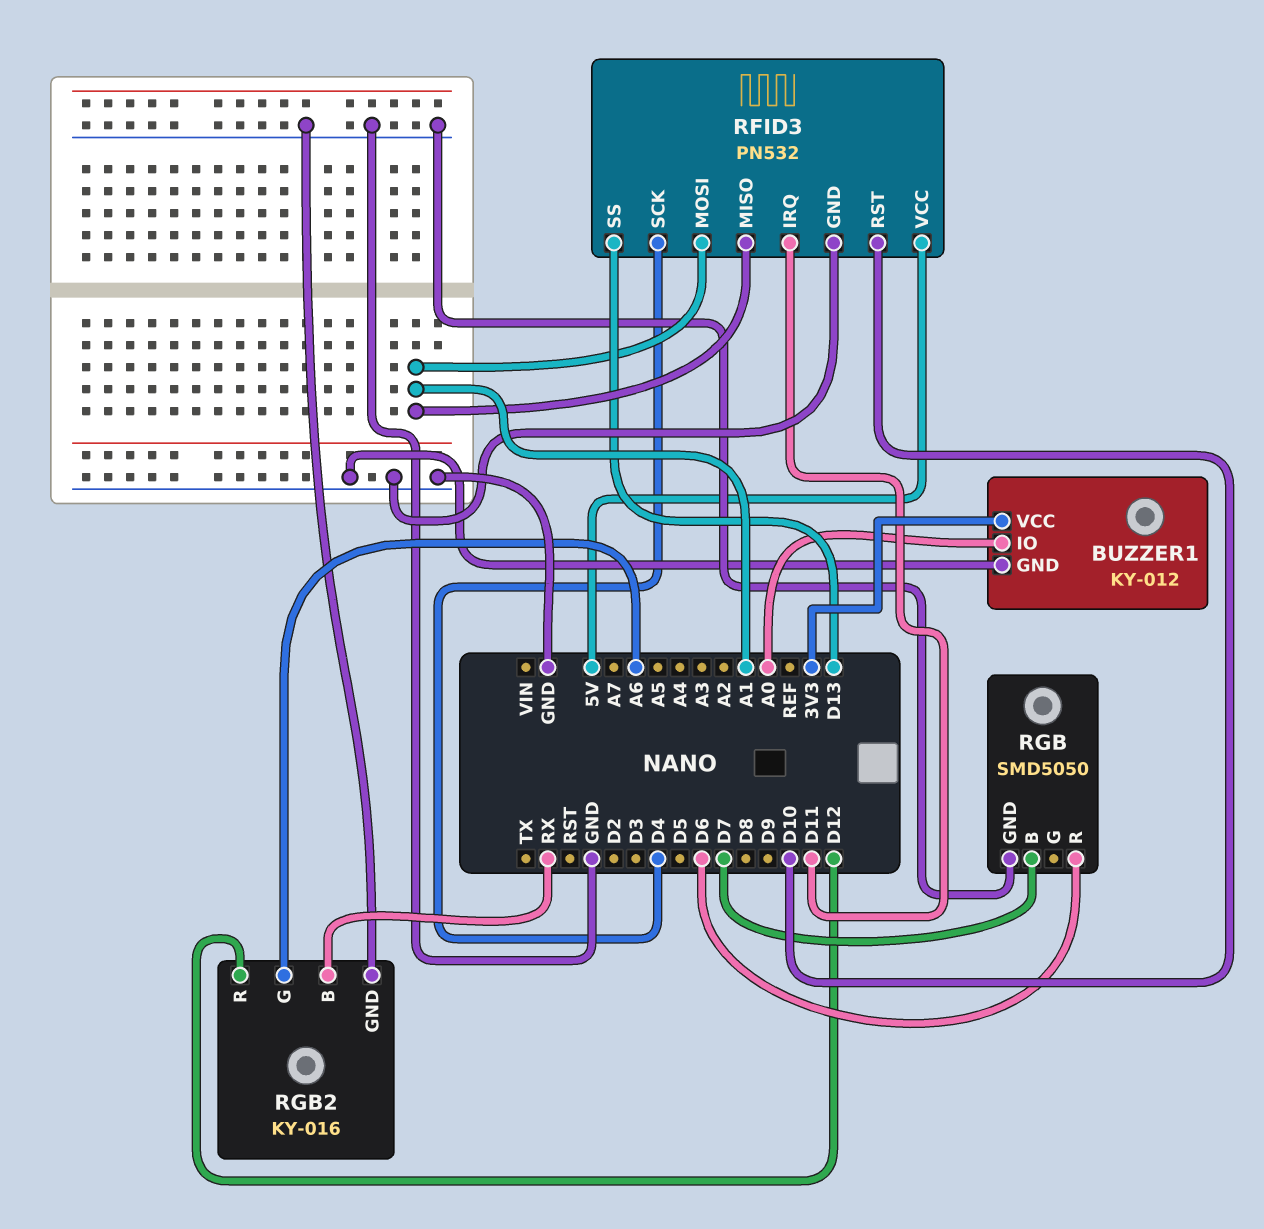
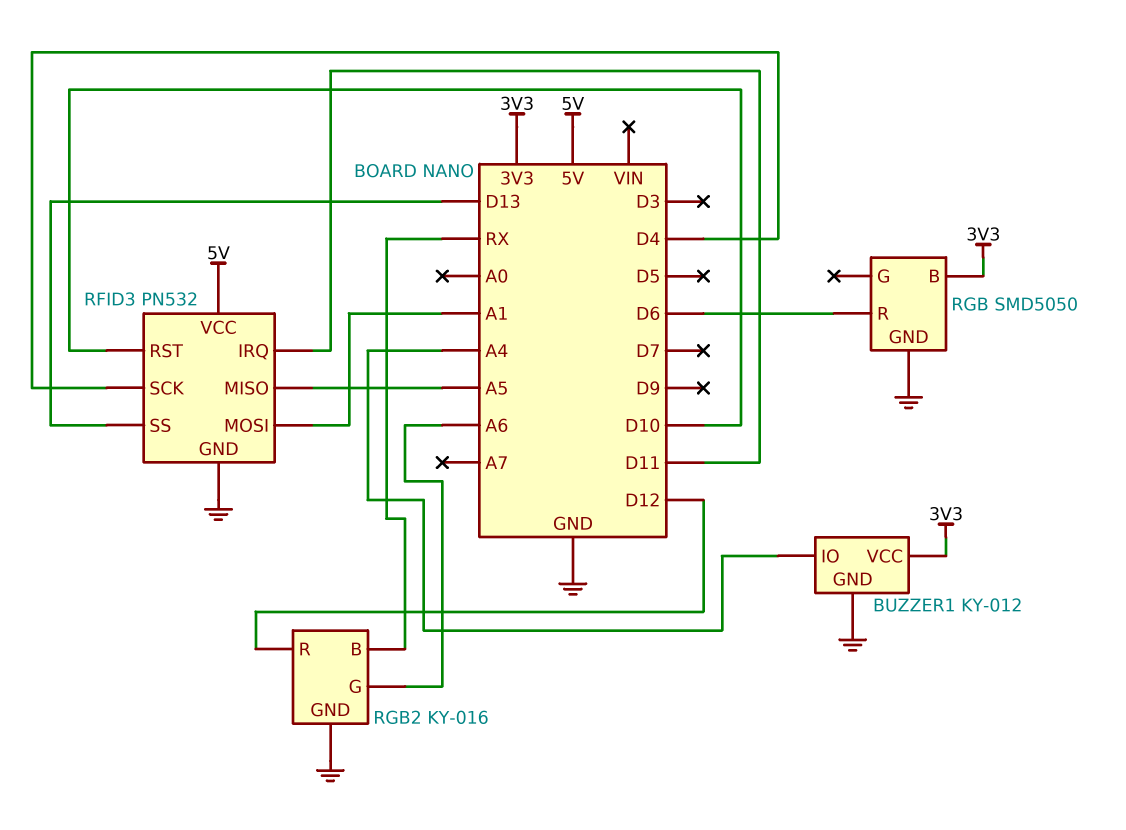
BUZZER1 pin IO: A0 -> A4
RFID3 pin MISO: A1 -> A5
RGB pin B: D7 -> 3V3

